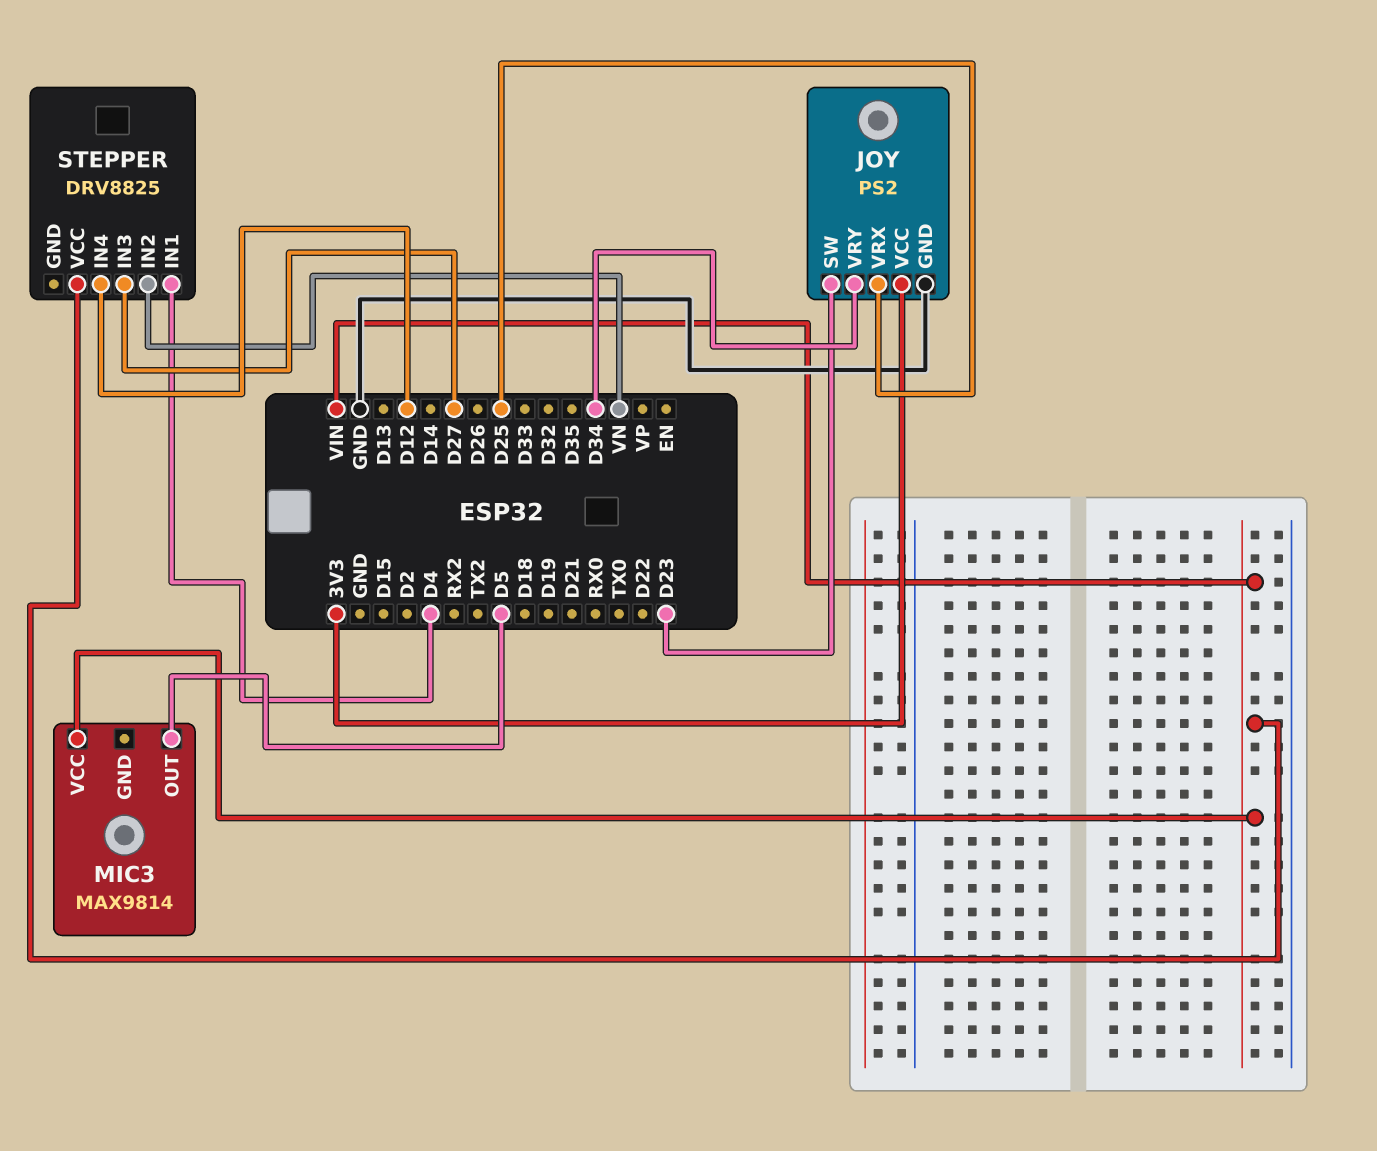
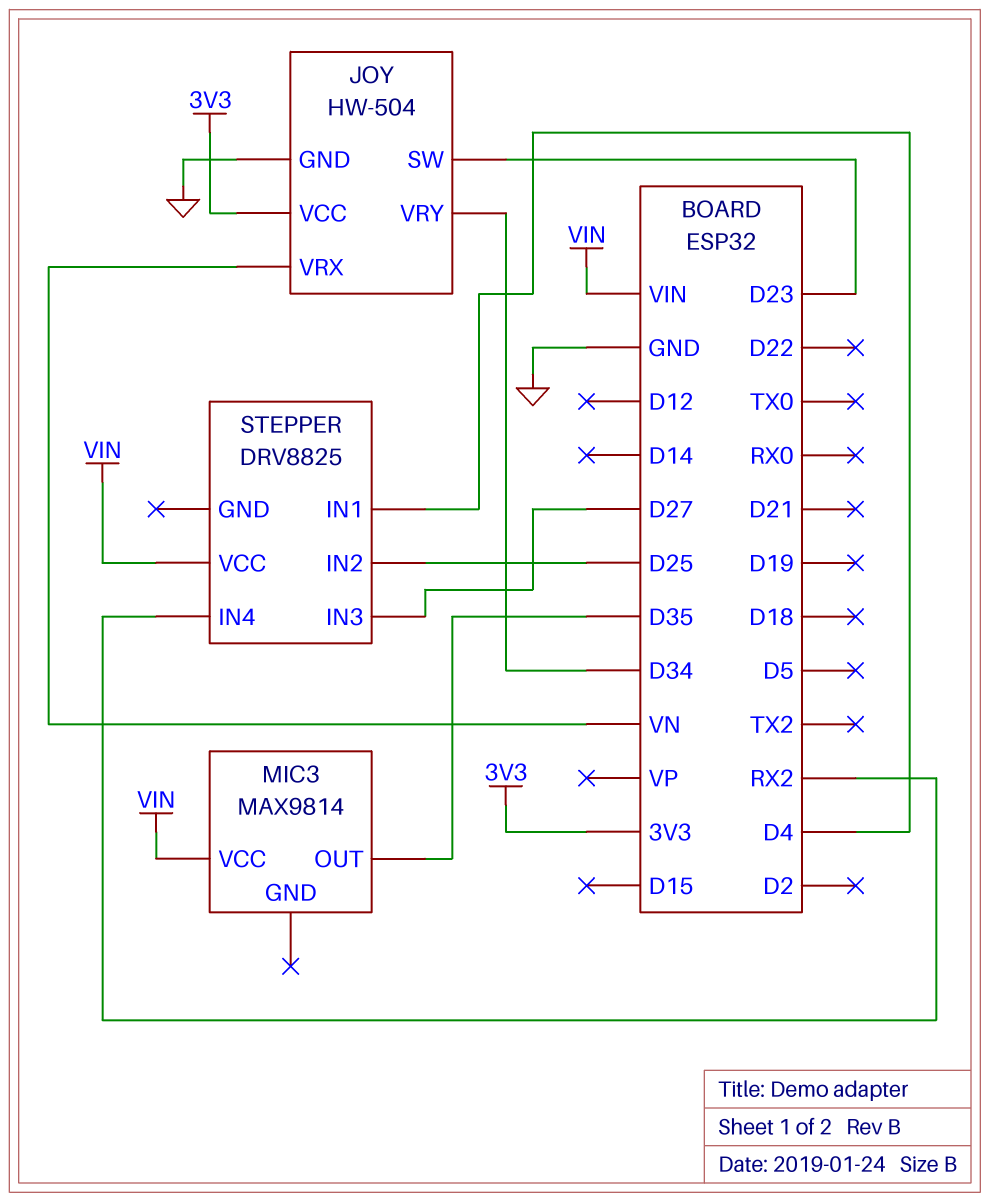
JOY: PS2 -> HW-504
JOY pin VRX: D25 -> VN
MIC3 pin OUT: D5 -> D35
STEPPER pin IN2: VN -> D25
STEPPER pin IN4: D12 -> RX2

